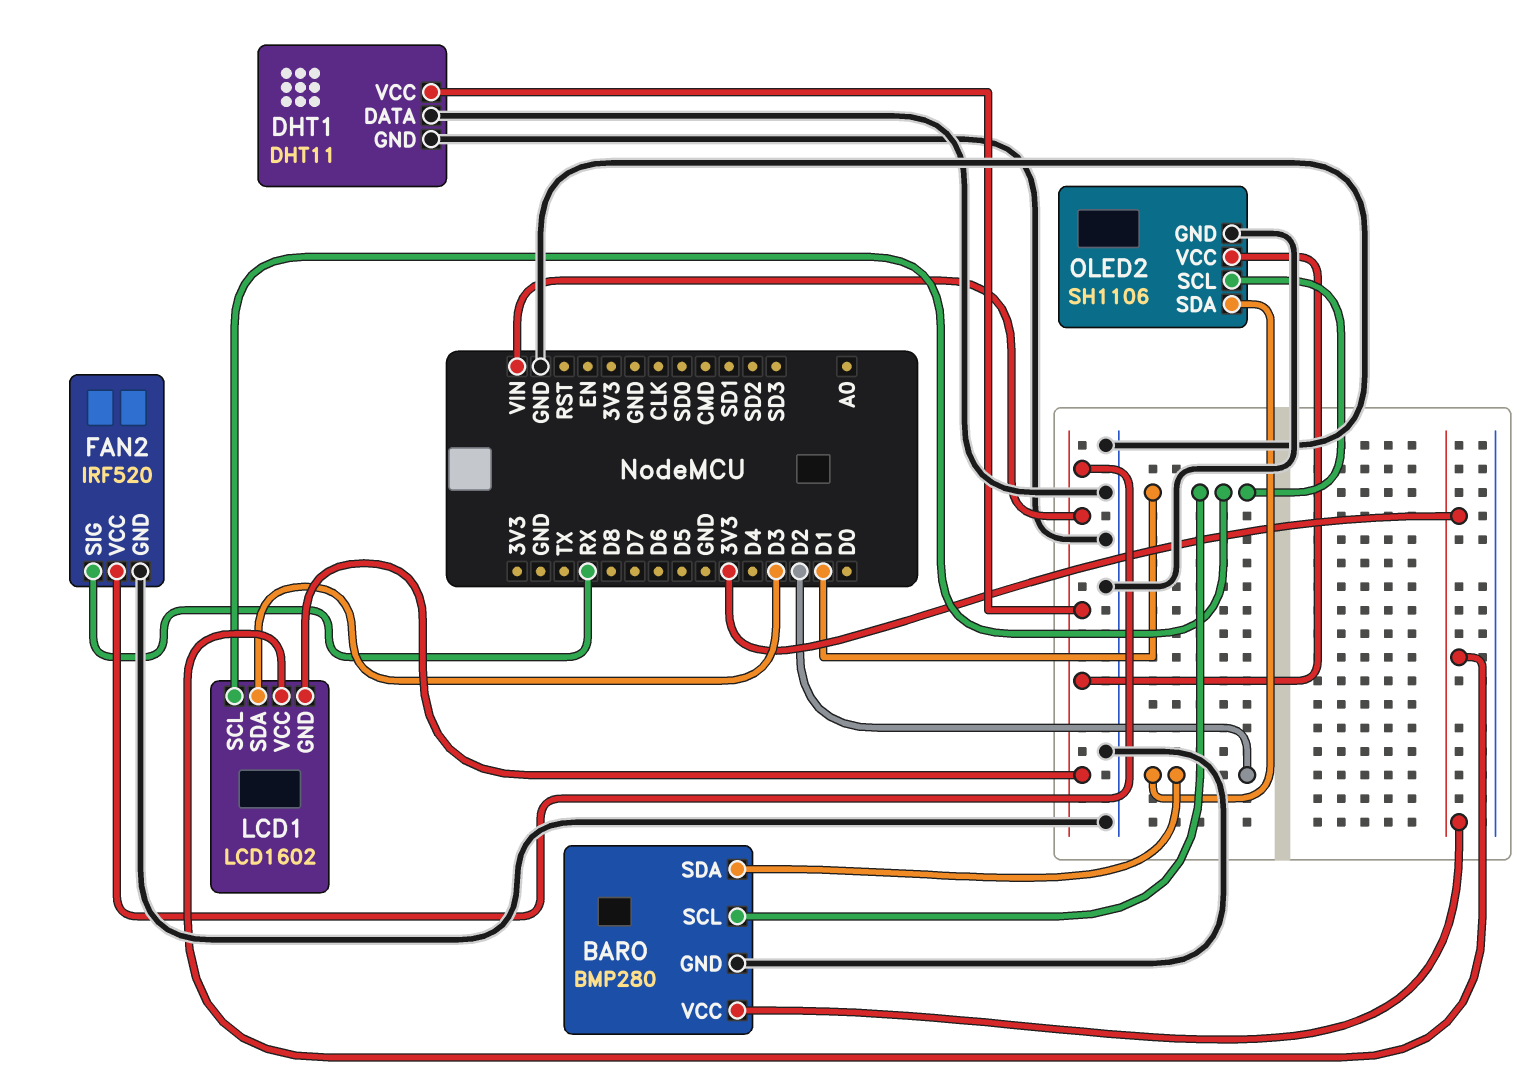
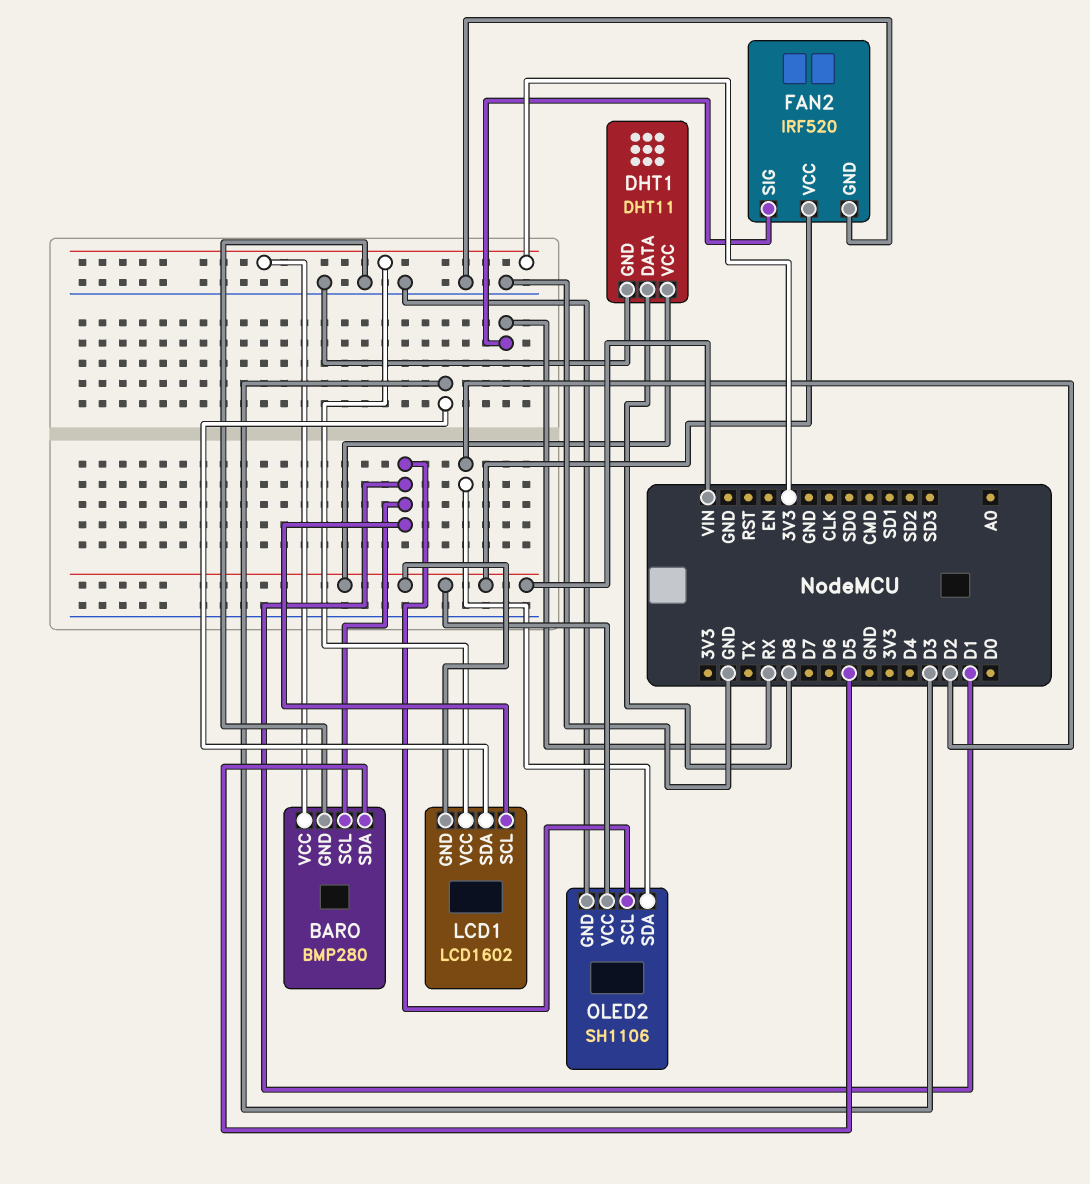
BARO pin SDA: D2 -> D5
DHT1 pin DATA: GND -> D8

